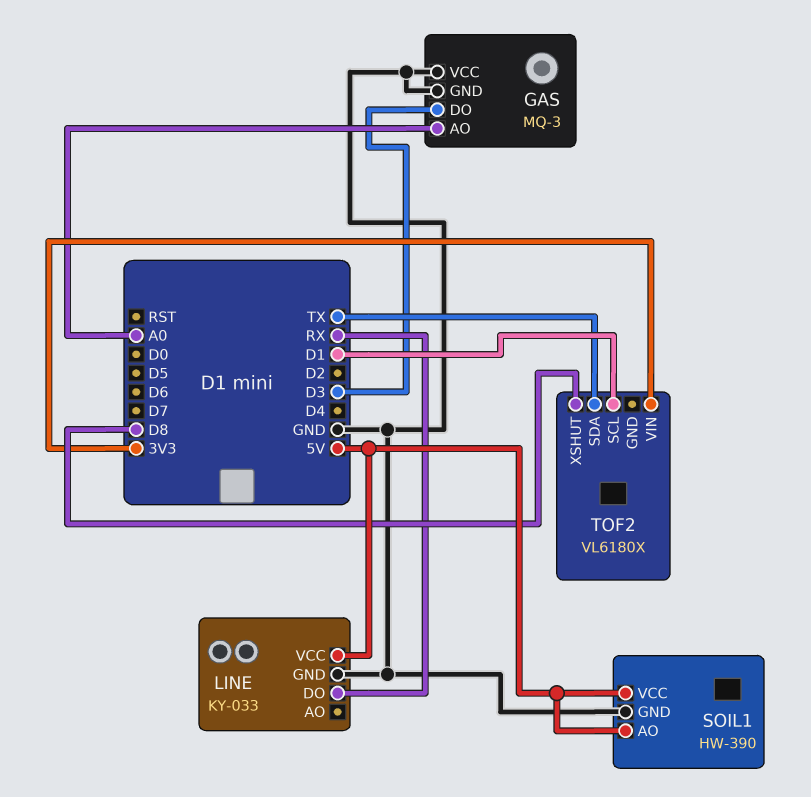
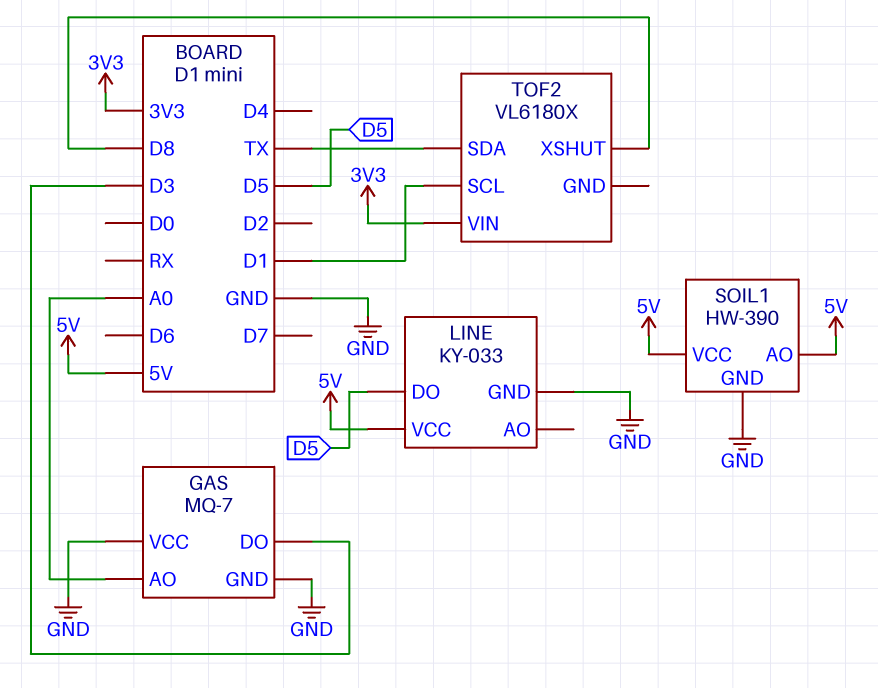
GAS: MQ-3 -> MQ-7
LINE pin DO: RX -> D5

